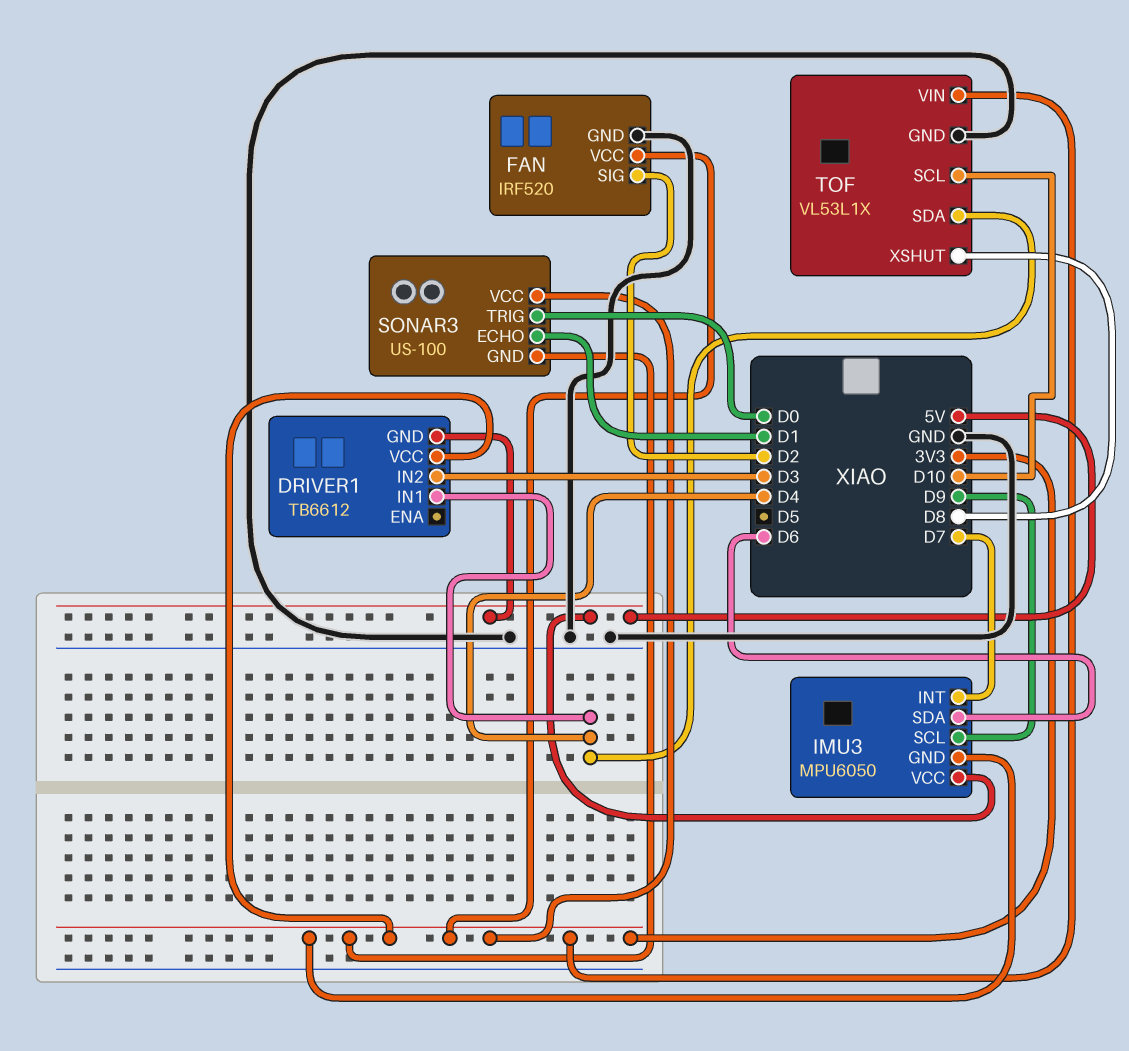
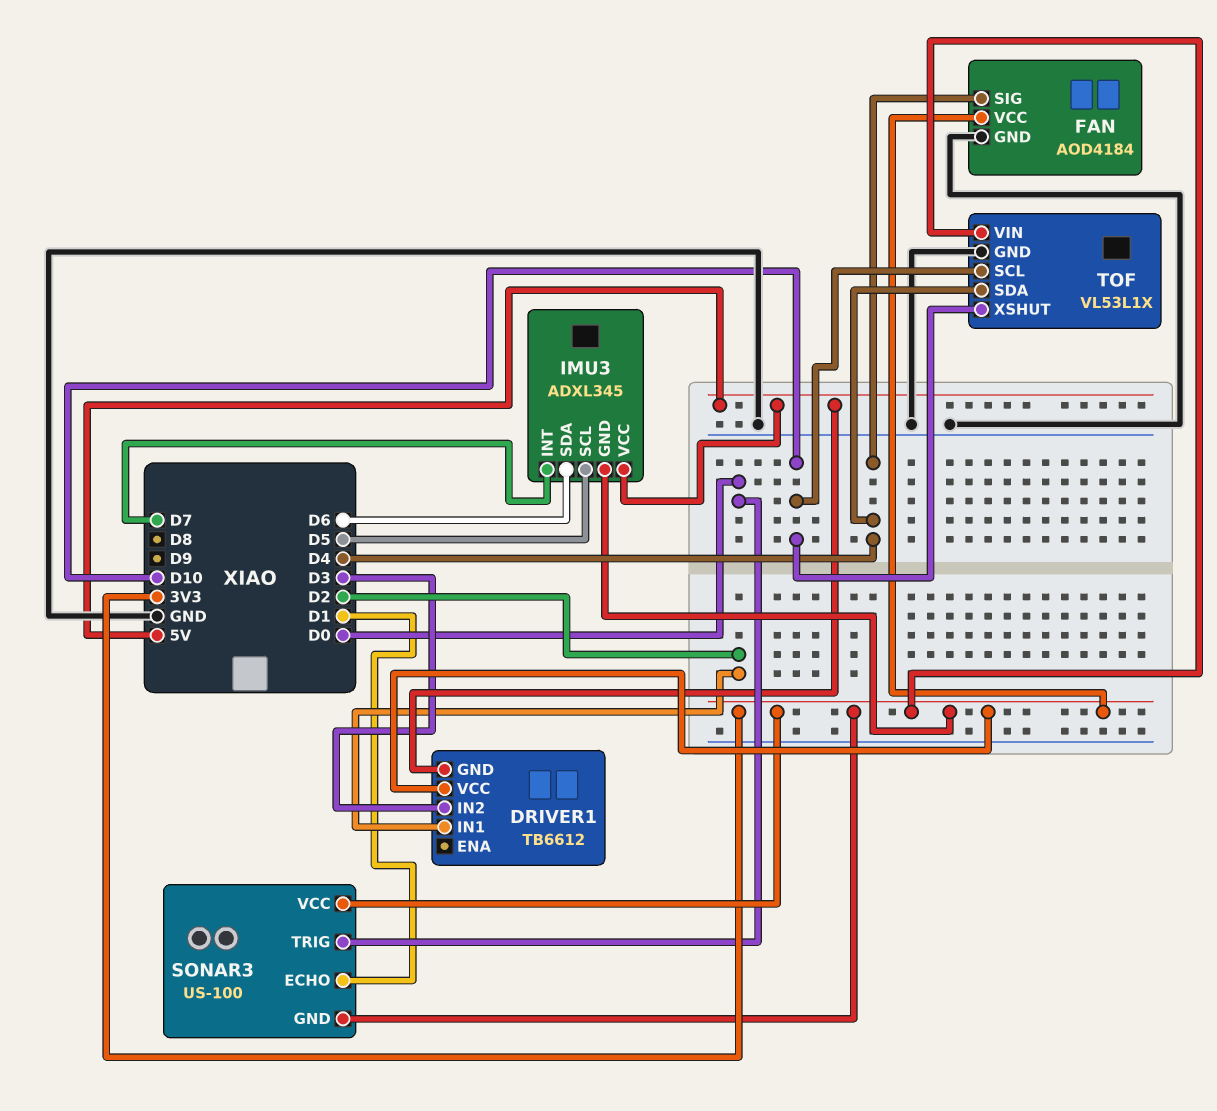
DRIVER1 pin IN1: D4 -> D2
FAN: IRF520 -> AOD4184
FAN pin SIG: D2 -> D4
IMU3: MPU6050 -> ADXL345
IMU3 pin SCL: D9 -> D5
TOF pin XSHUT: D8 -> D10

